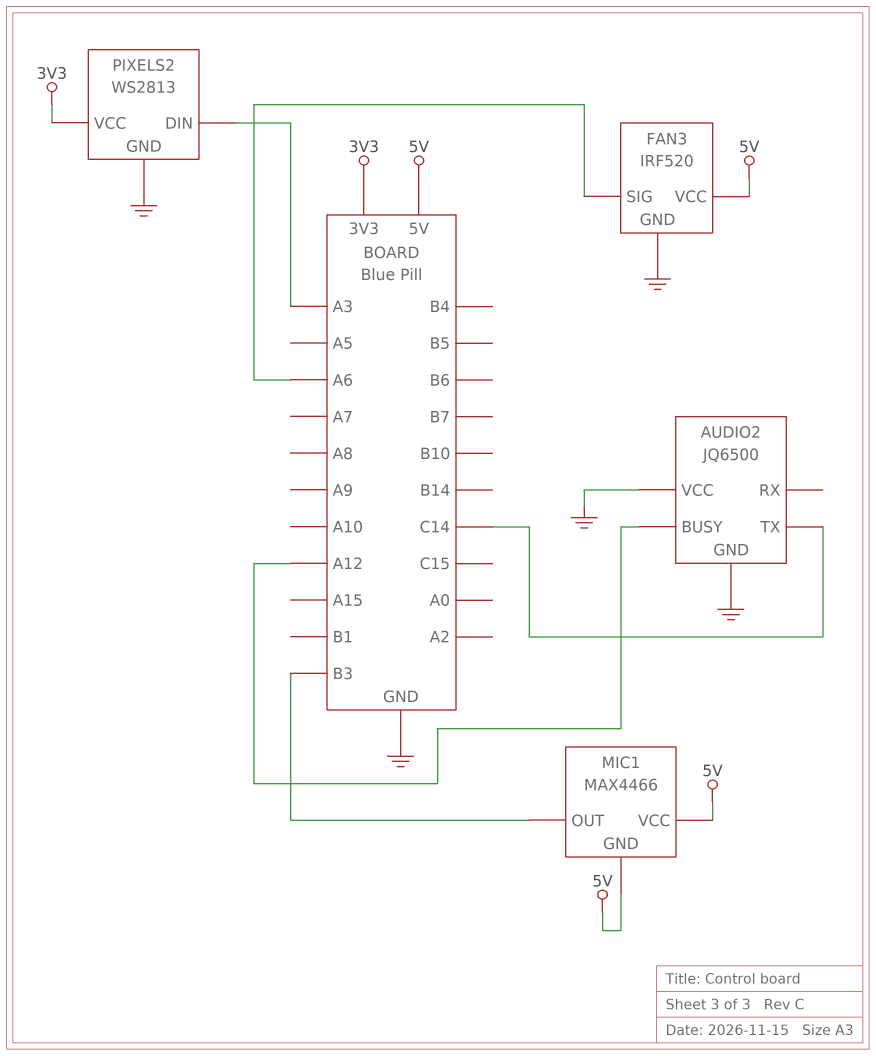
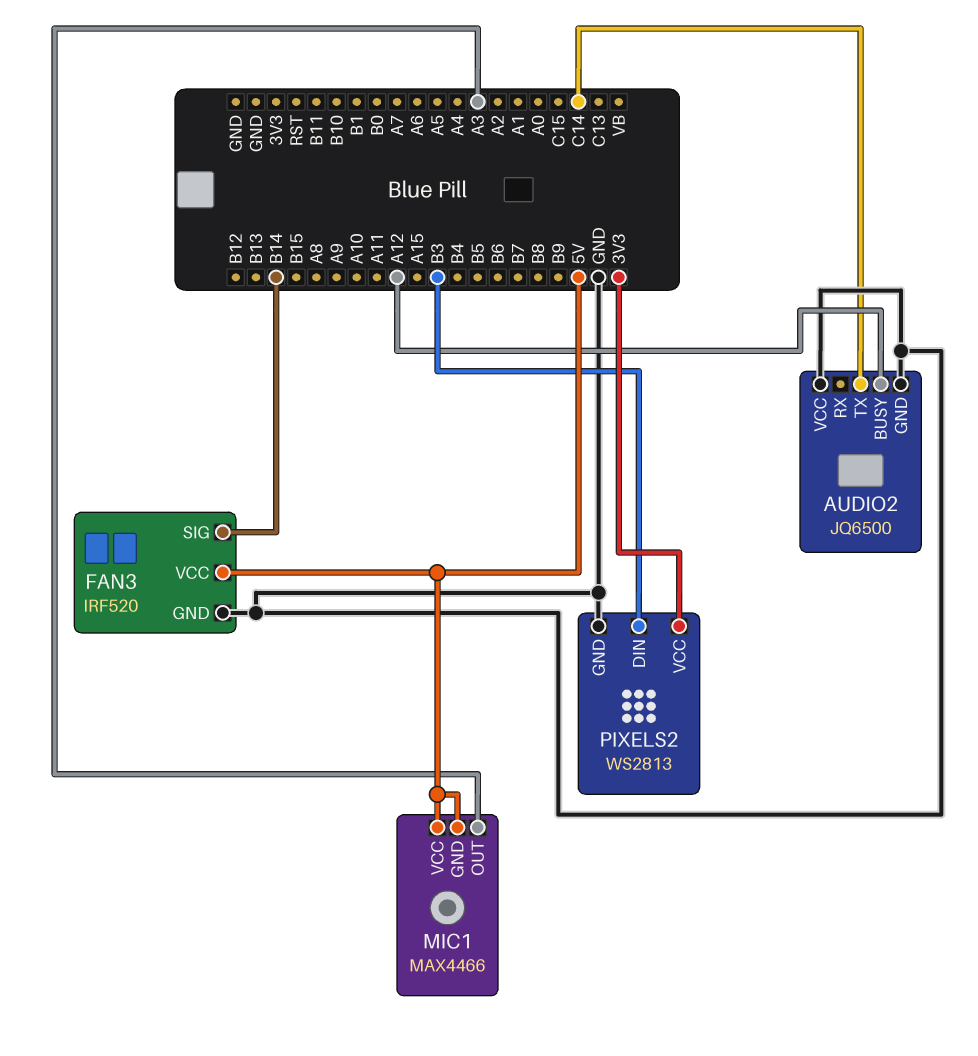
FAN3 pin SIG: A6 -> B14
MIC1 pin OUT: B3 -> A3
PIXELS2 pin DIN: A3 -> B3

